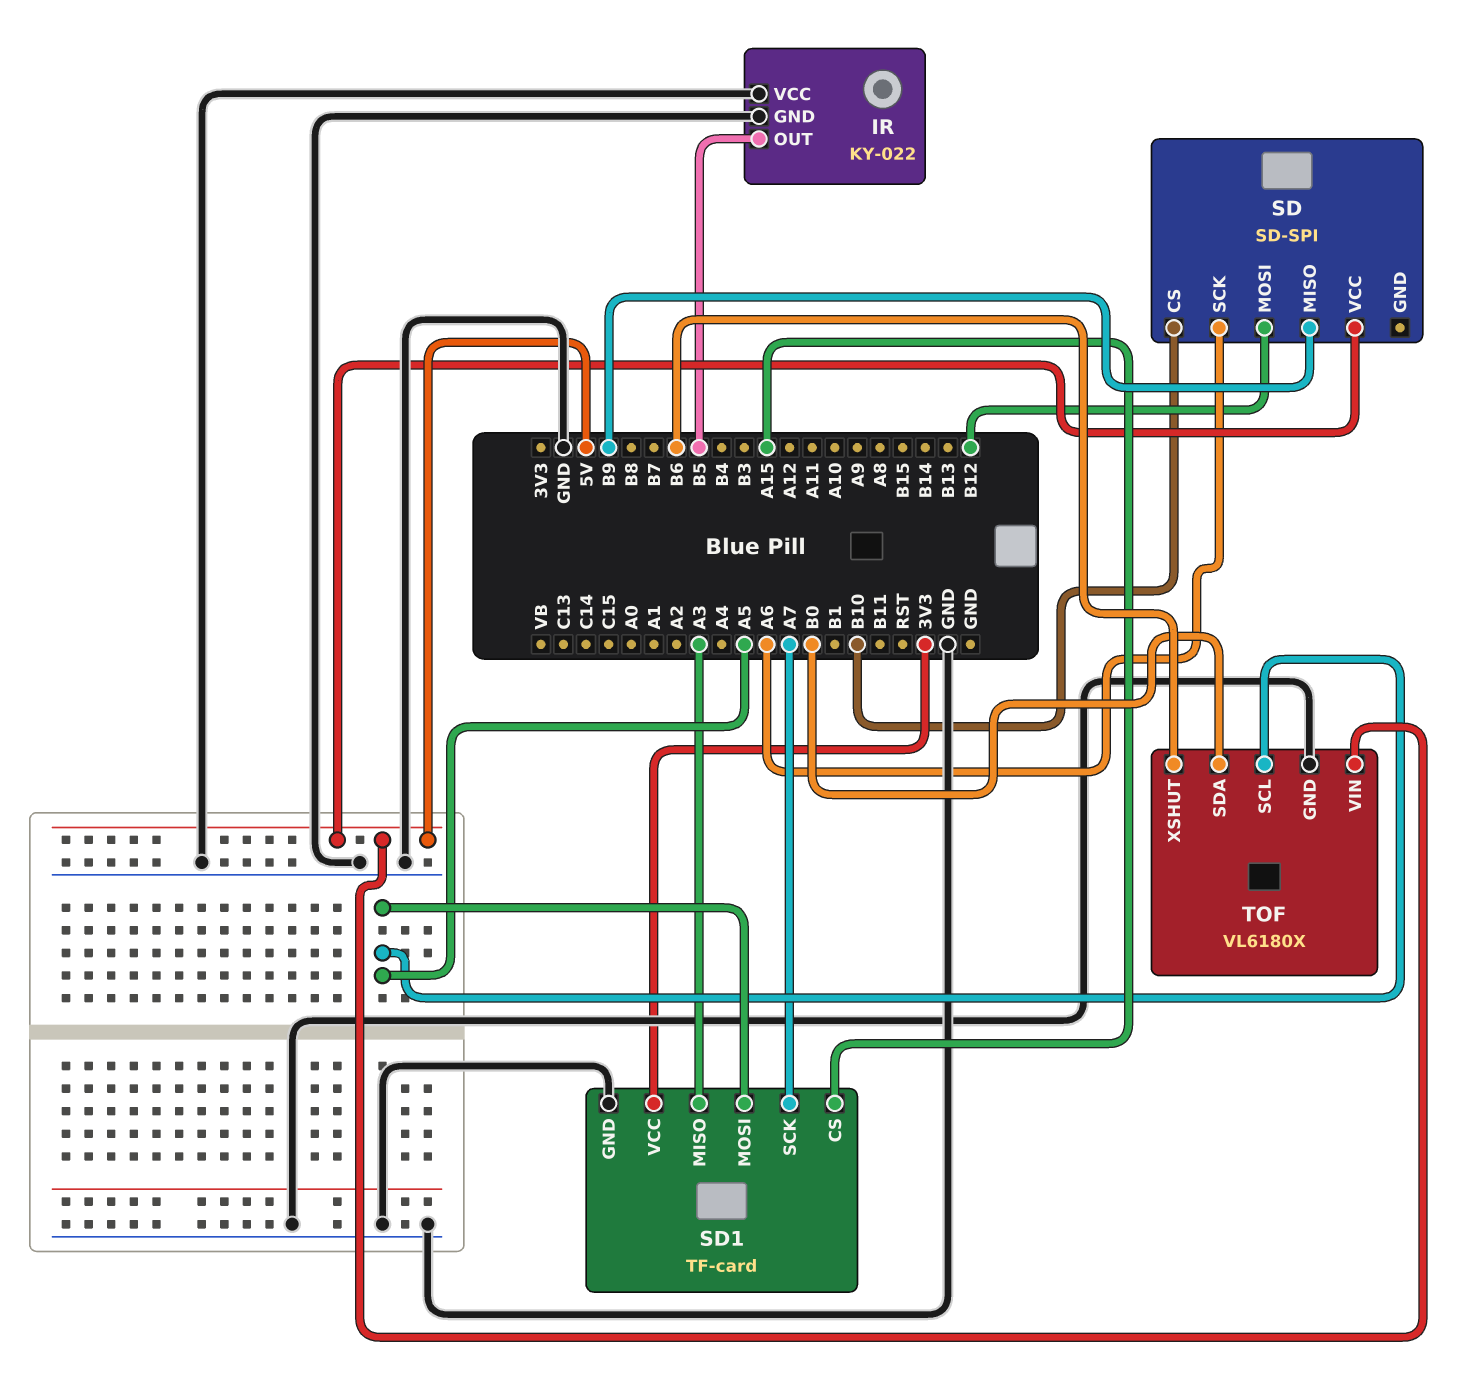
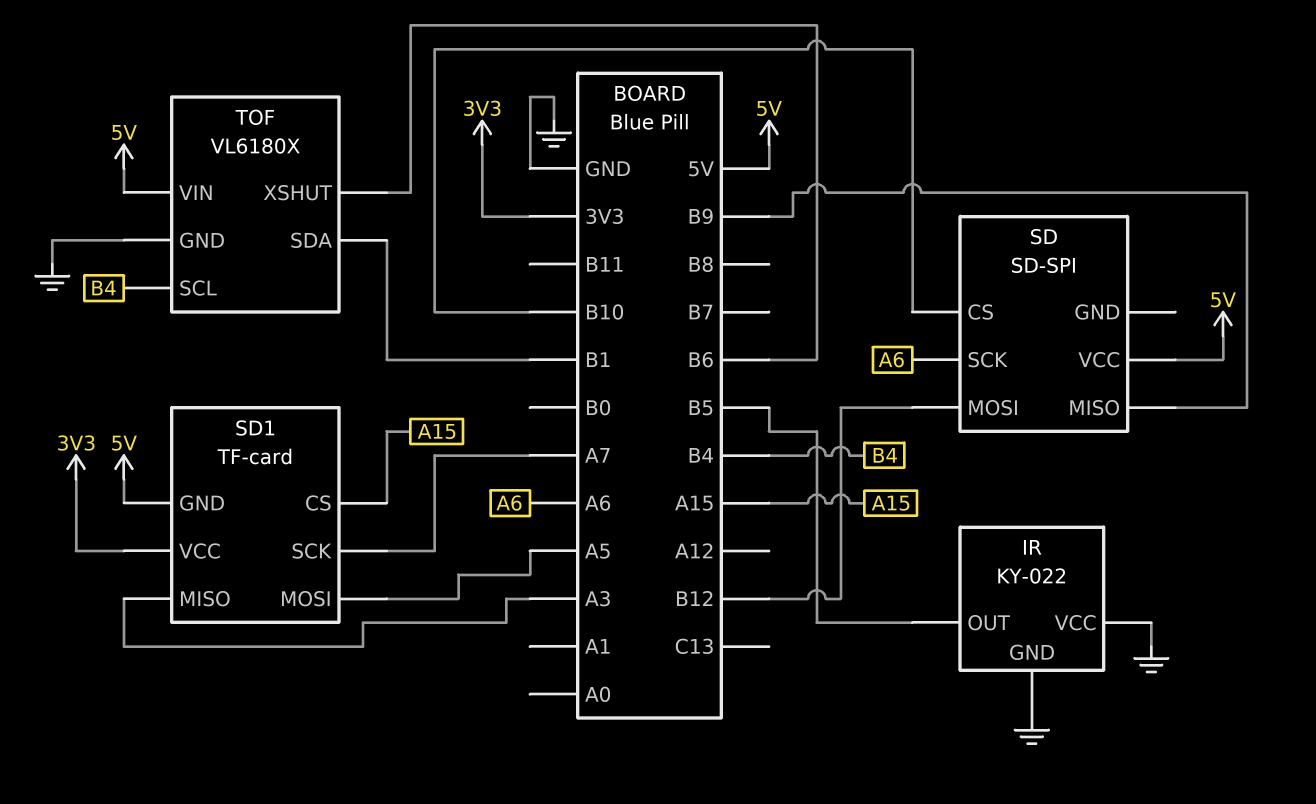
SD1 pin GND: GND -> 5V
TOF pin SCL: A5 -> B4
TOF pin SDA: B0 -> B1

